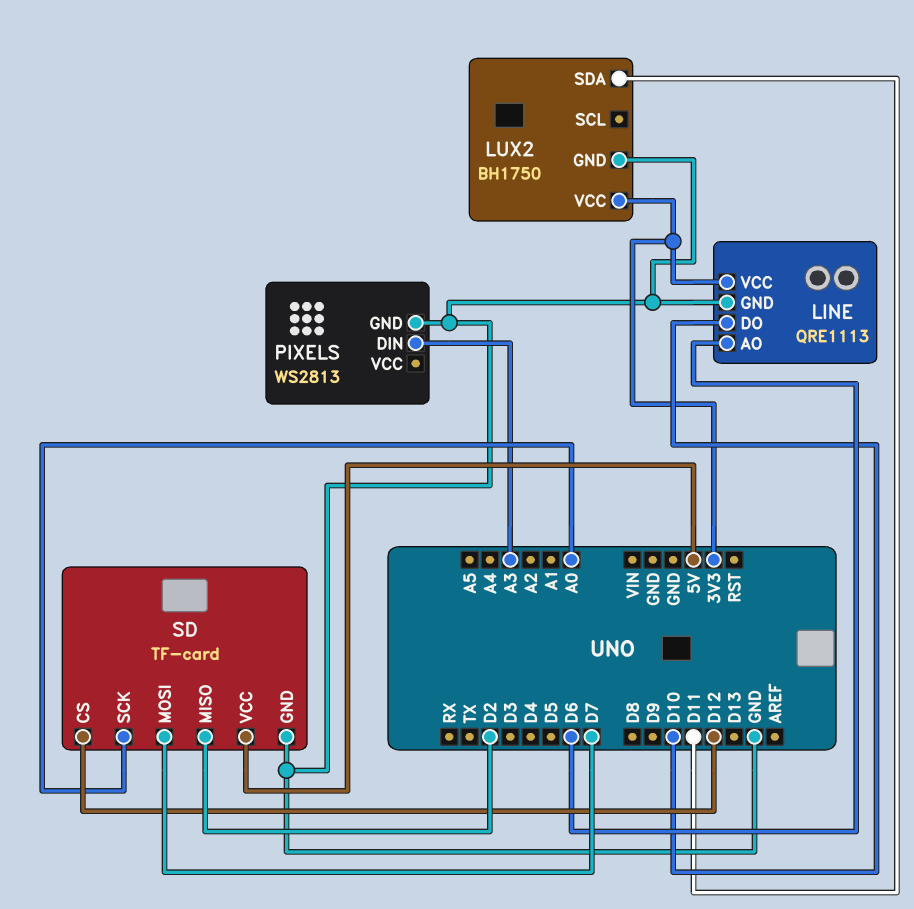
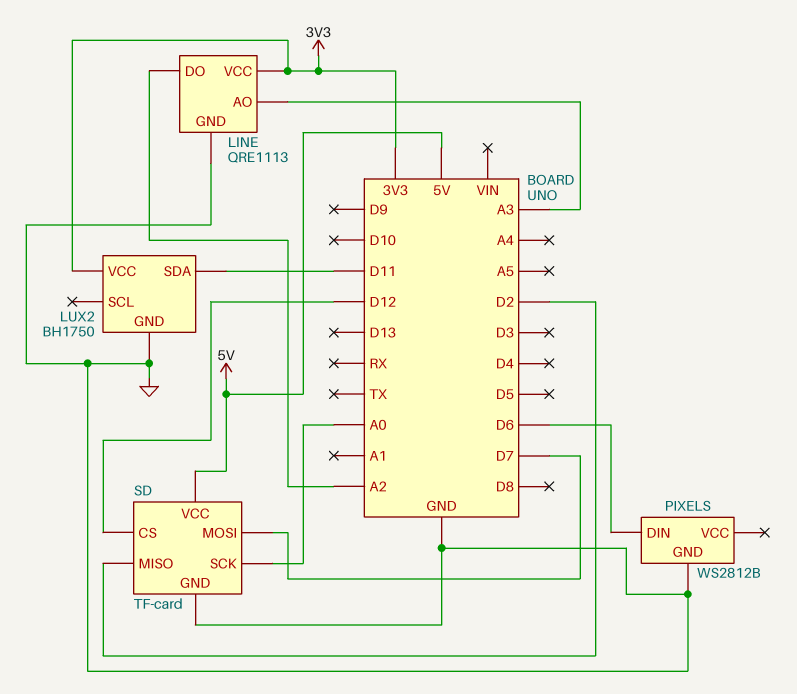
LINE pin AO: D6 -> A3
LINE pin DO: D10 -> A2
PIXELS: WS2813 -> WS2812B
PIXELS pin DIN: A3 -> D6

